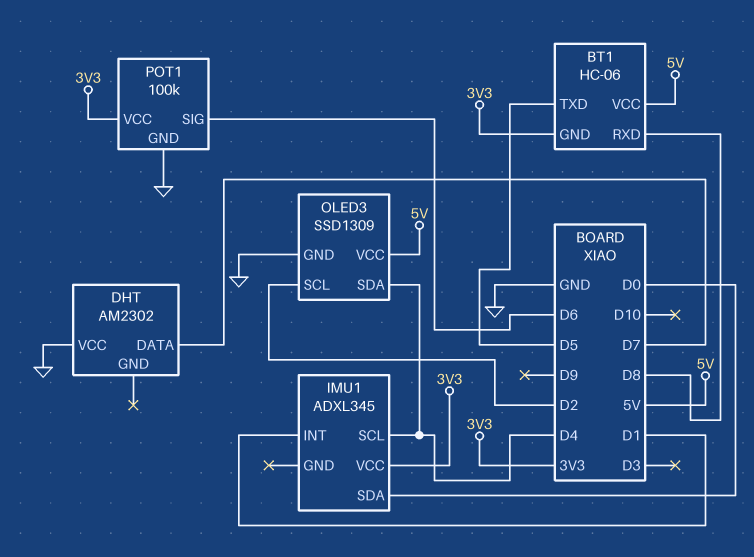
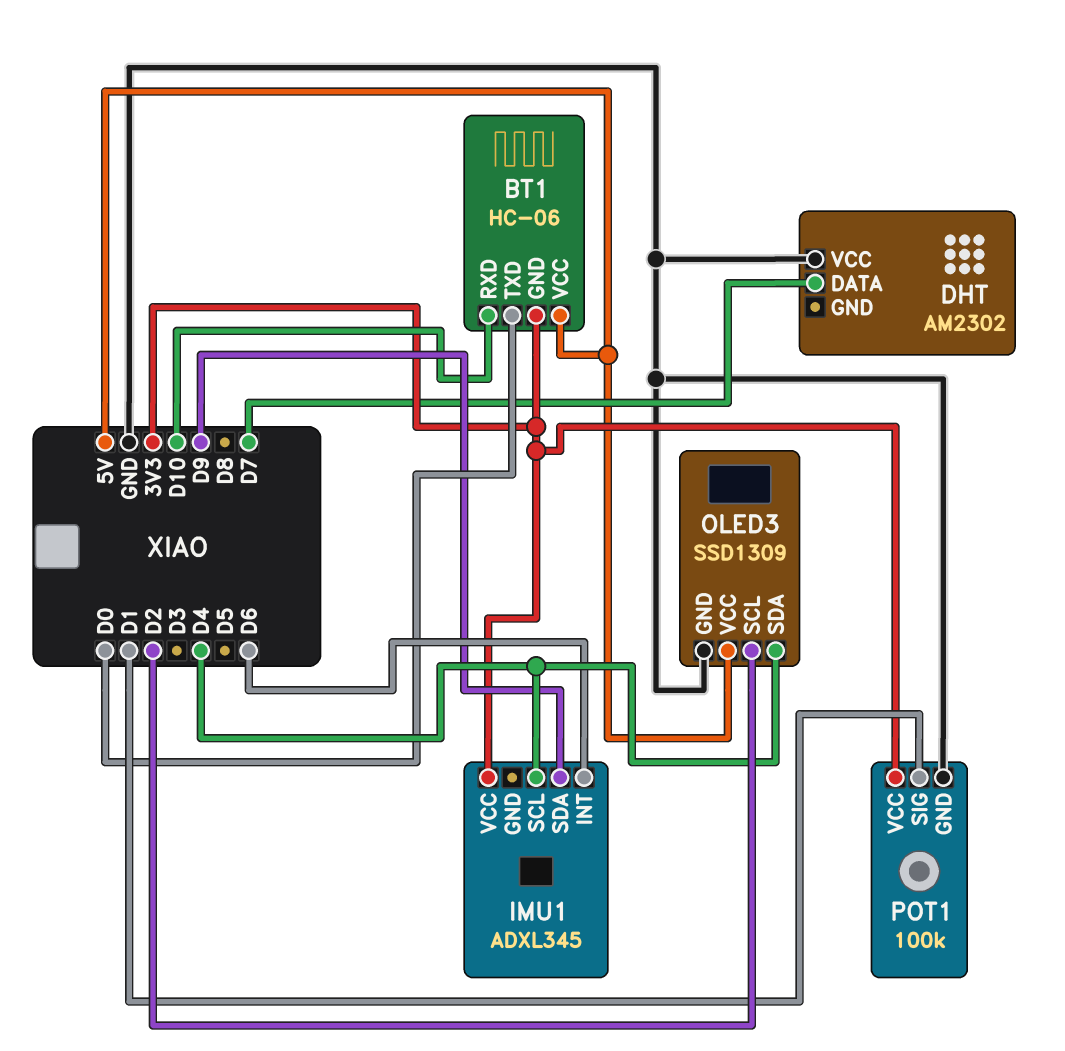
BT1 pin RXD: D8 -> D10
BT1 pin TXD: D5 -> D0
IMU1 pin INT: D1 -> D6
IMU1 pin SDA: D0 -> D9
POT1 pin SIG: D6 -> D1

